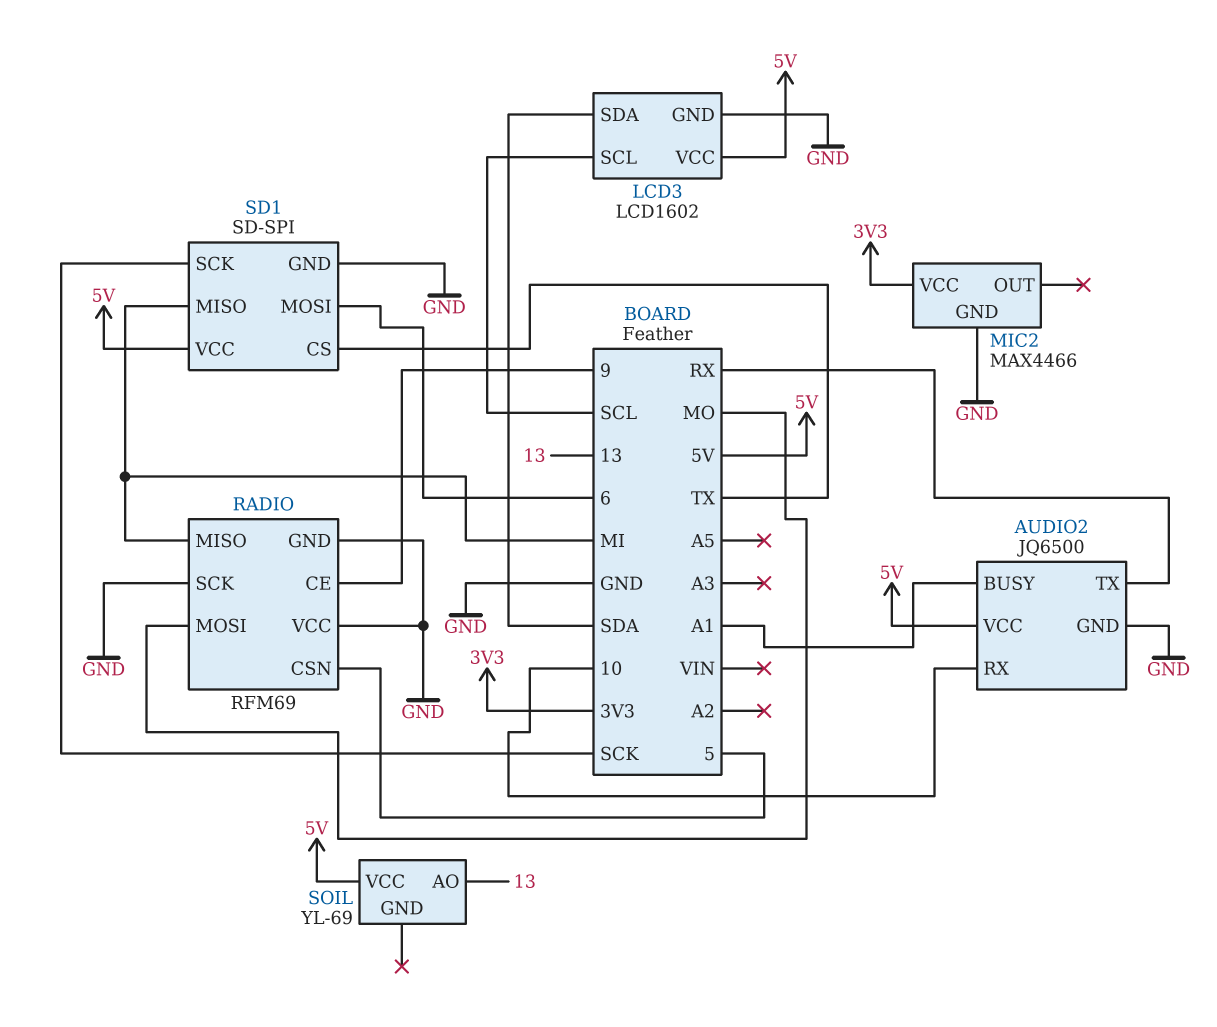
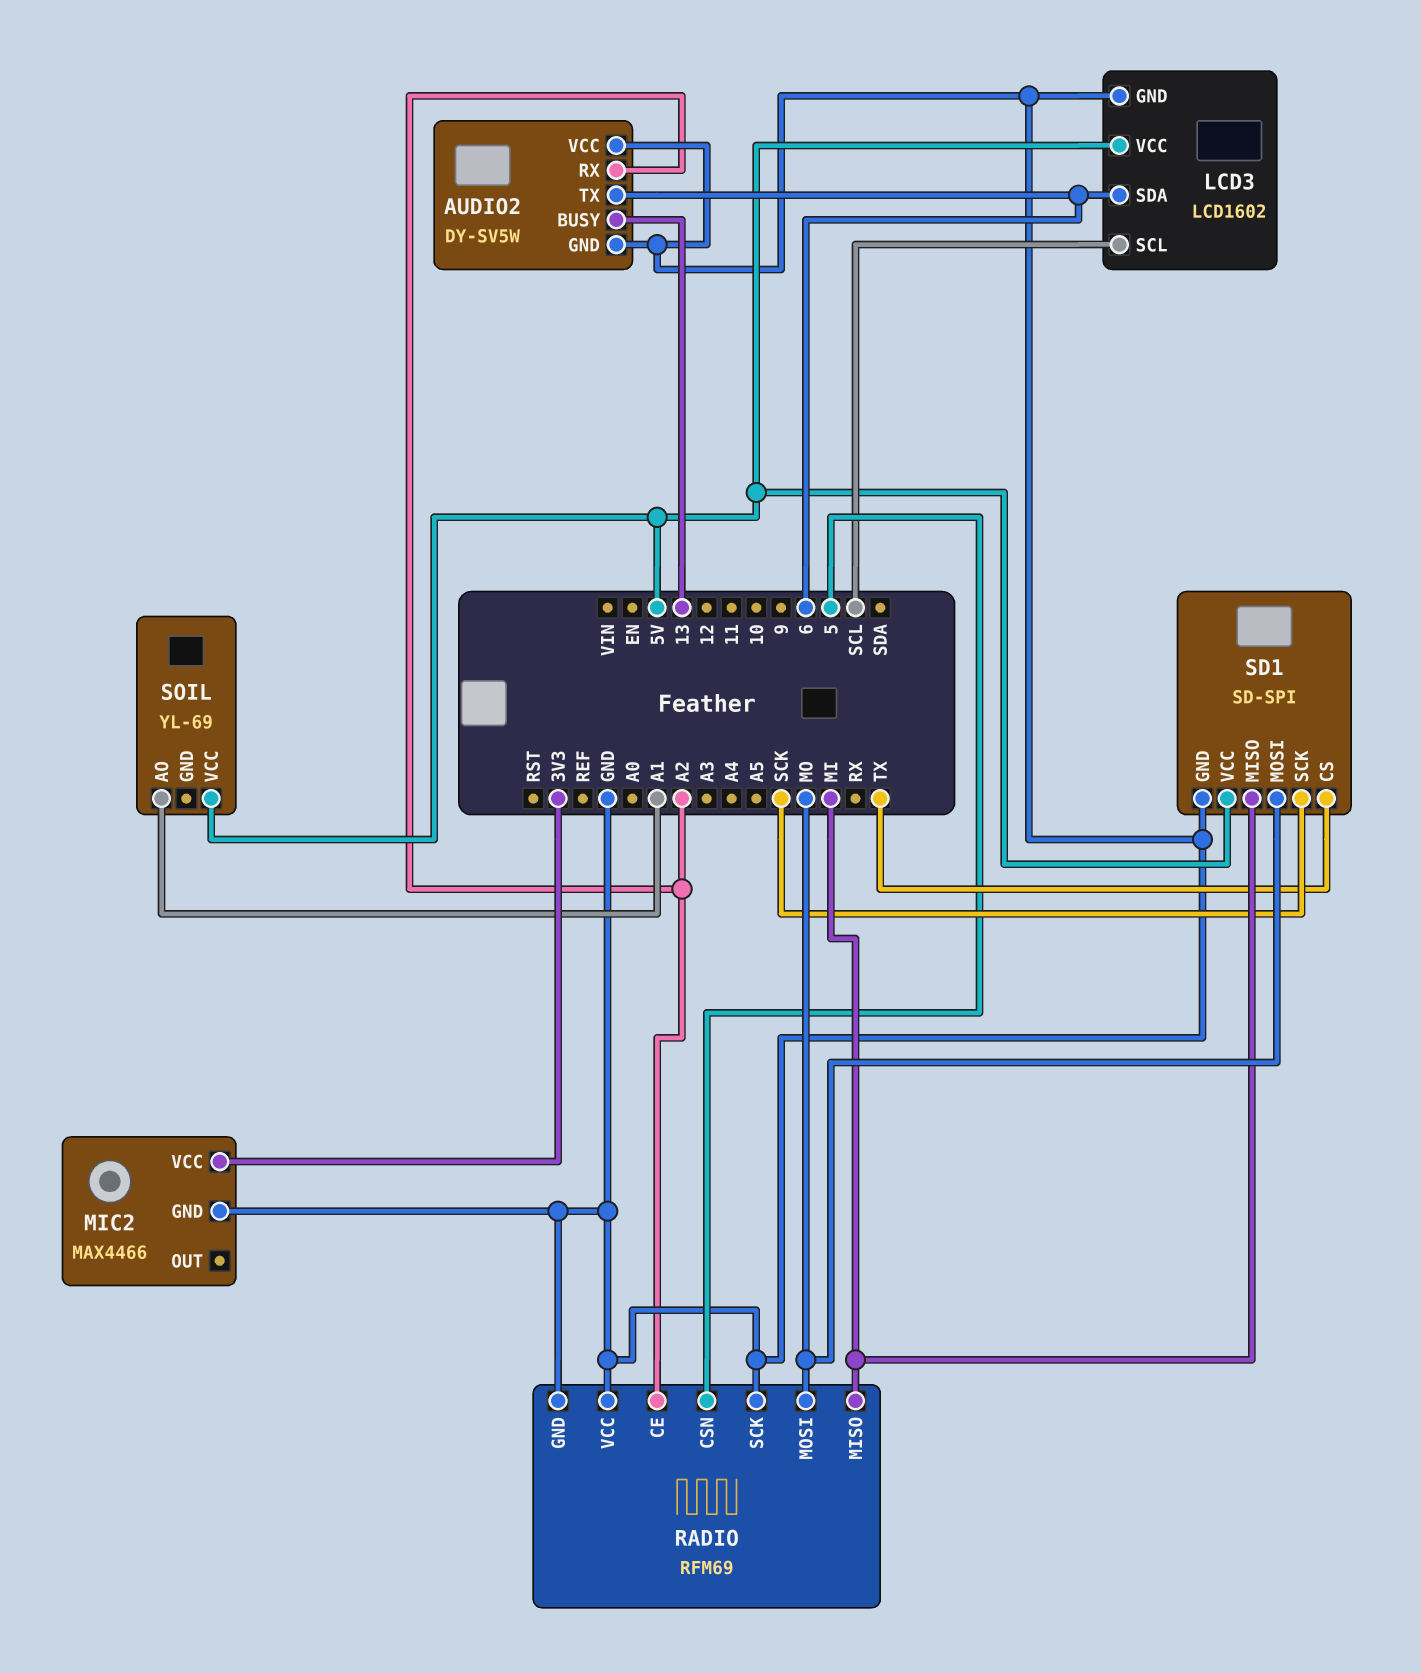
AUDIO2: JQ6500 -> DY-SV5W
AUDIO2 pin BUSY: A1 -> 13
AUDIO2 pin RX: 10 -> A2
AUDIO2 pin TX: RX -> 6
AUDIO2 pin VCC: 5V -> GND
LCD3 pin SDA: SDA -> 6
RADIO pin CE: 9 -> A2
SD1 pin MOSI: 6 -> MO
SOIL pin AO: 13 -> A1

